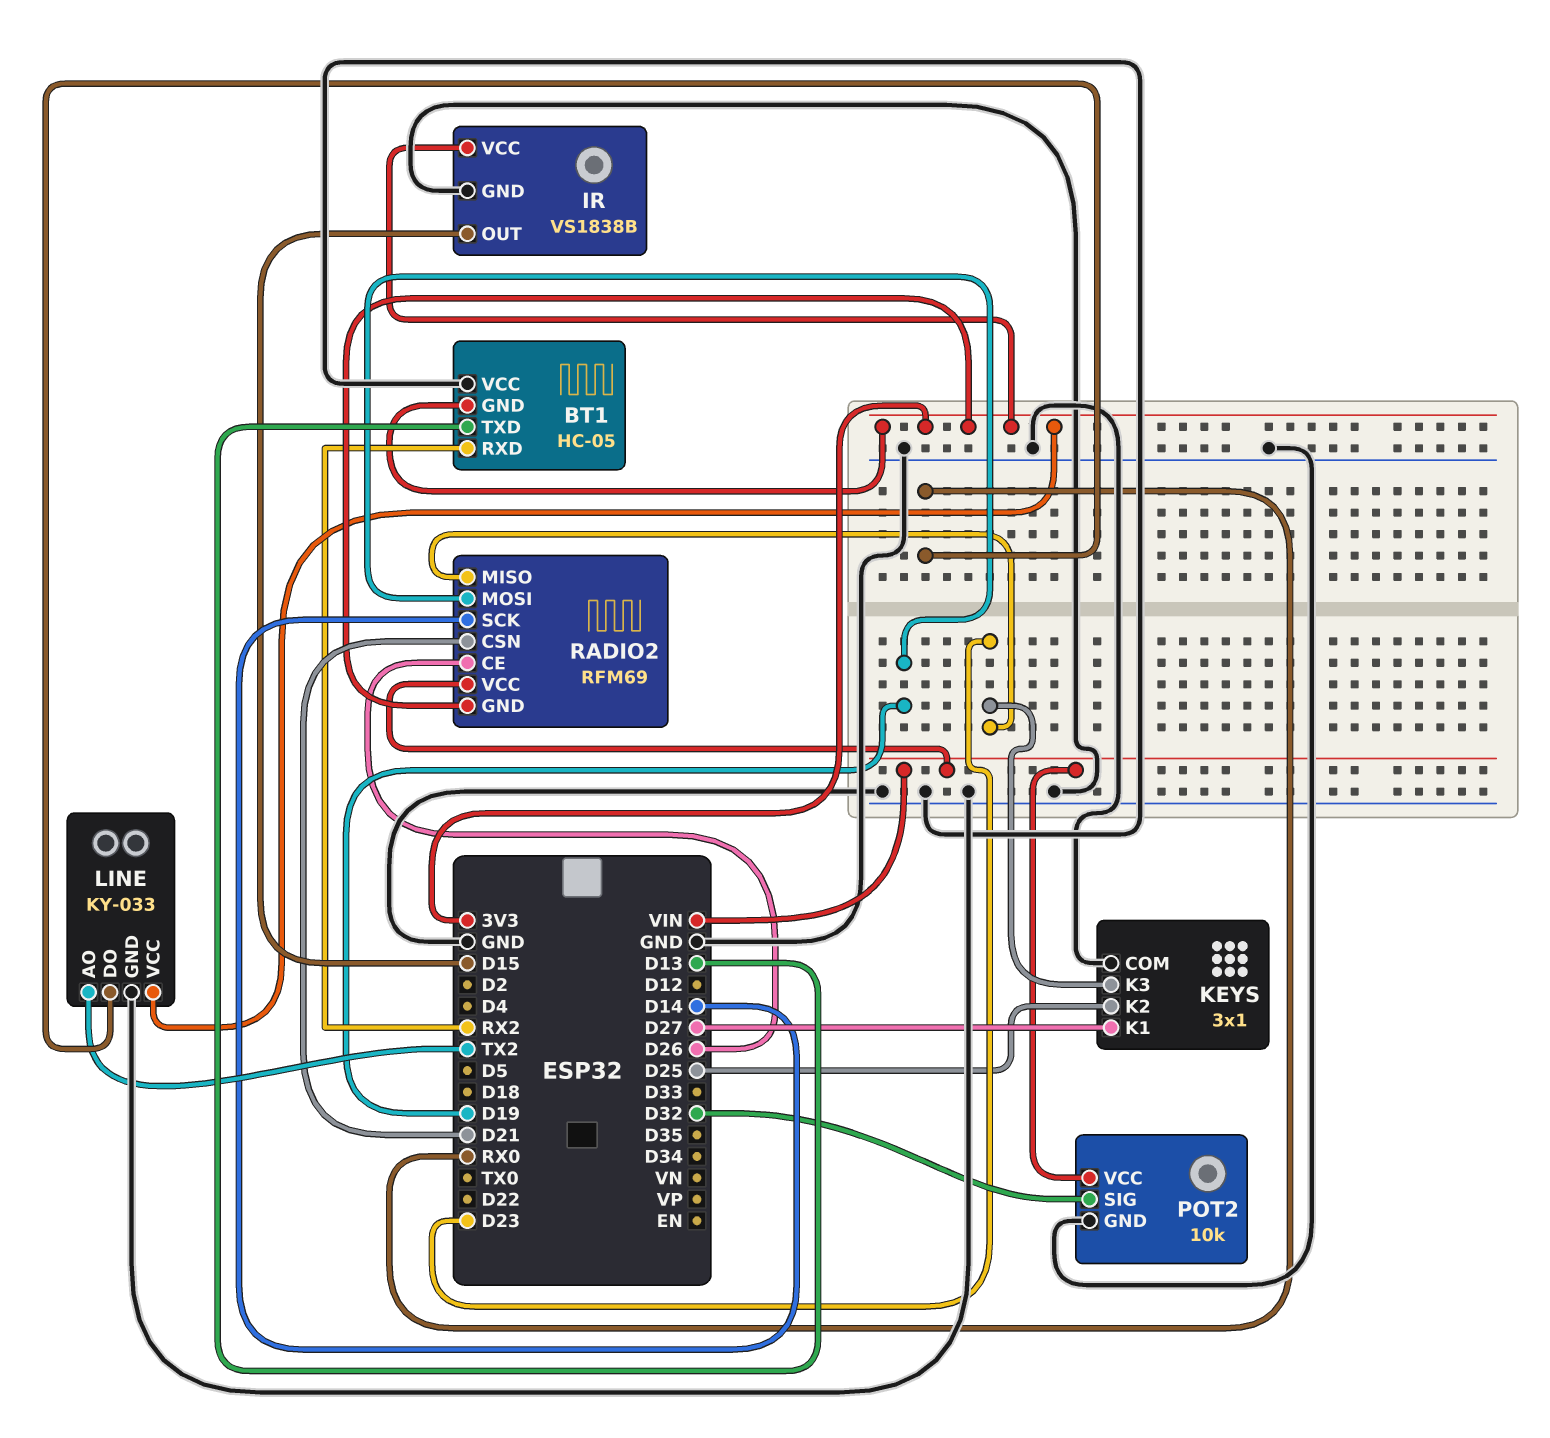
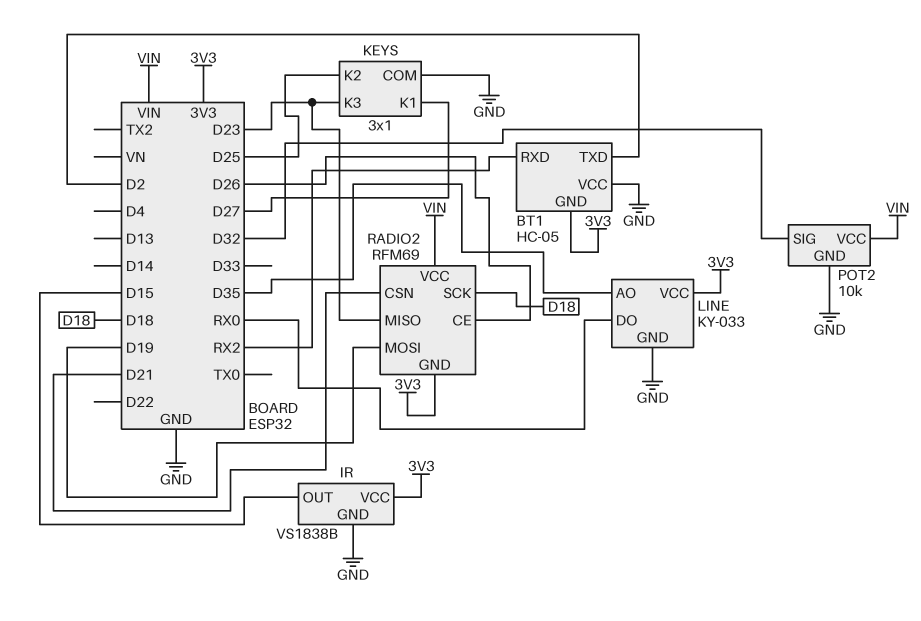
BT1 pin TXD: D13 -> D2
LINE pin AO: TX2 -> D35
RADIO2 pin SCK: D14 -> D18

